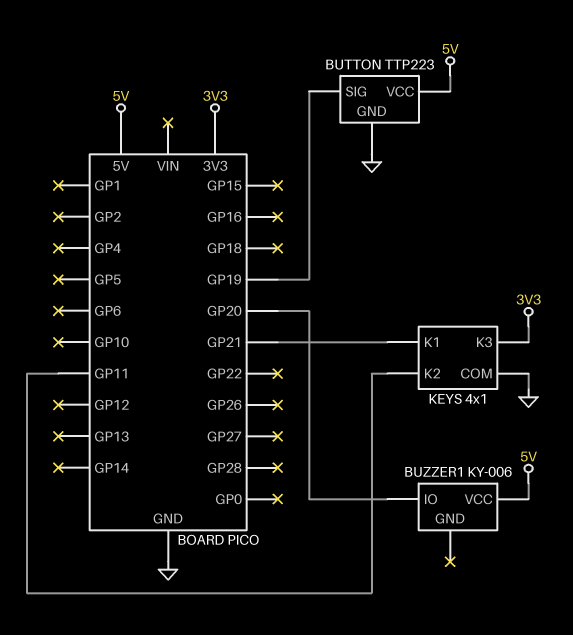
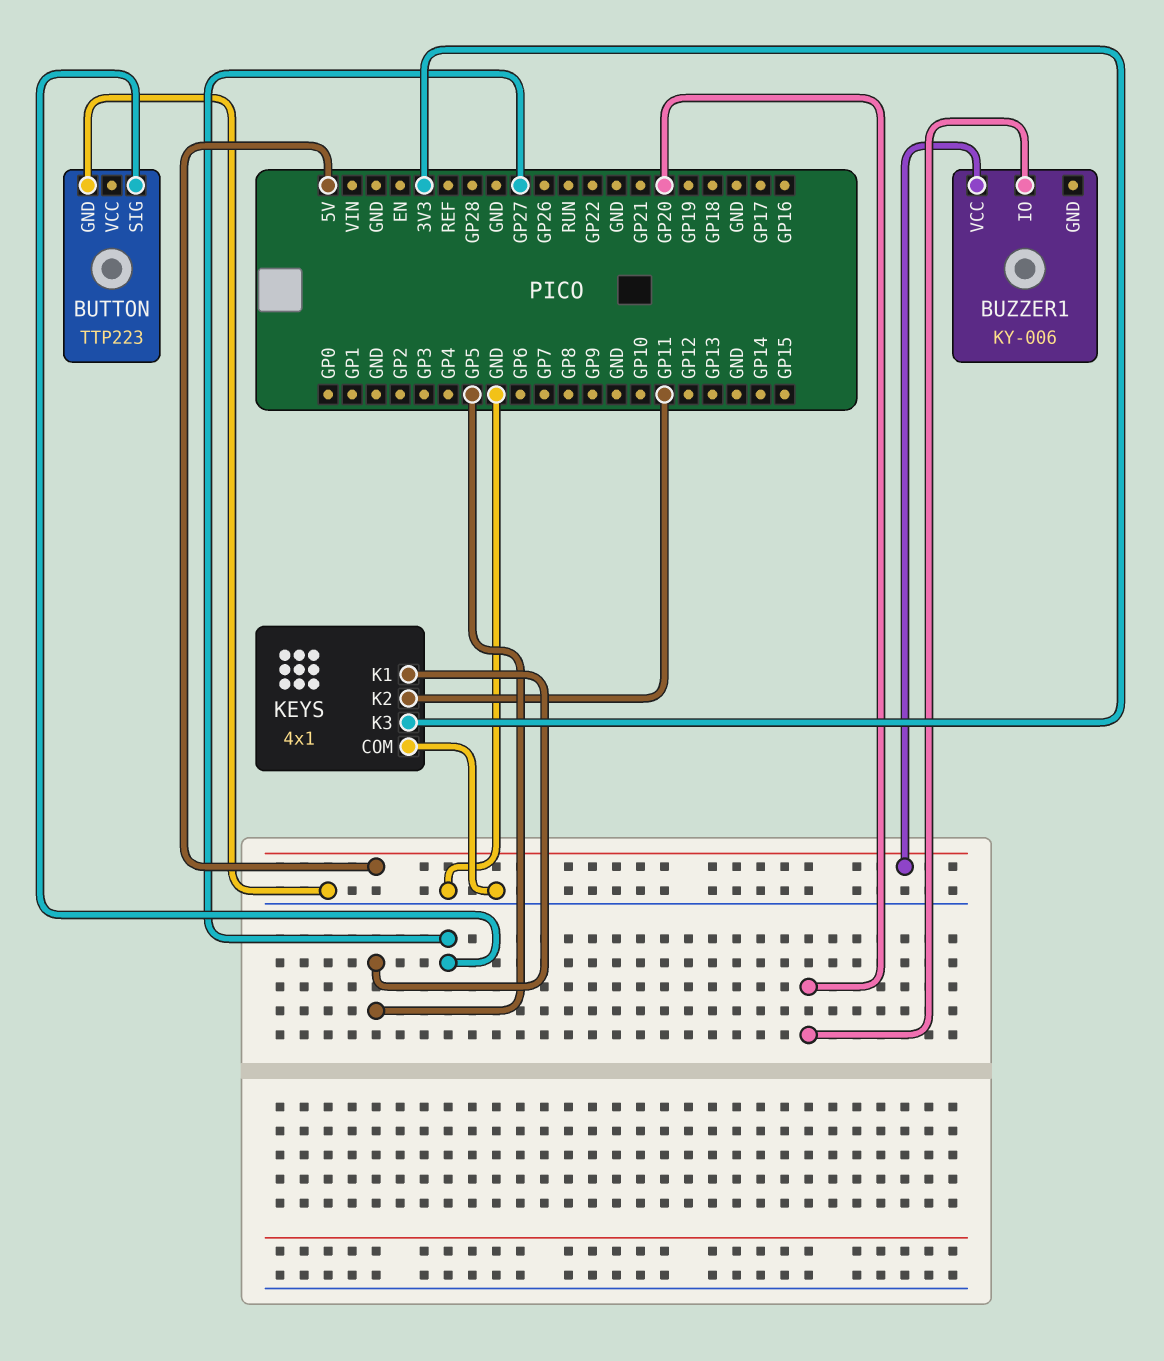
BUTTON pin SIG: GP19 -> GP27
BUTTON pin VCC: 5V -> none
KEYS pin K1: GP21 -> GP5

